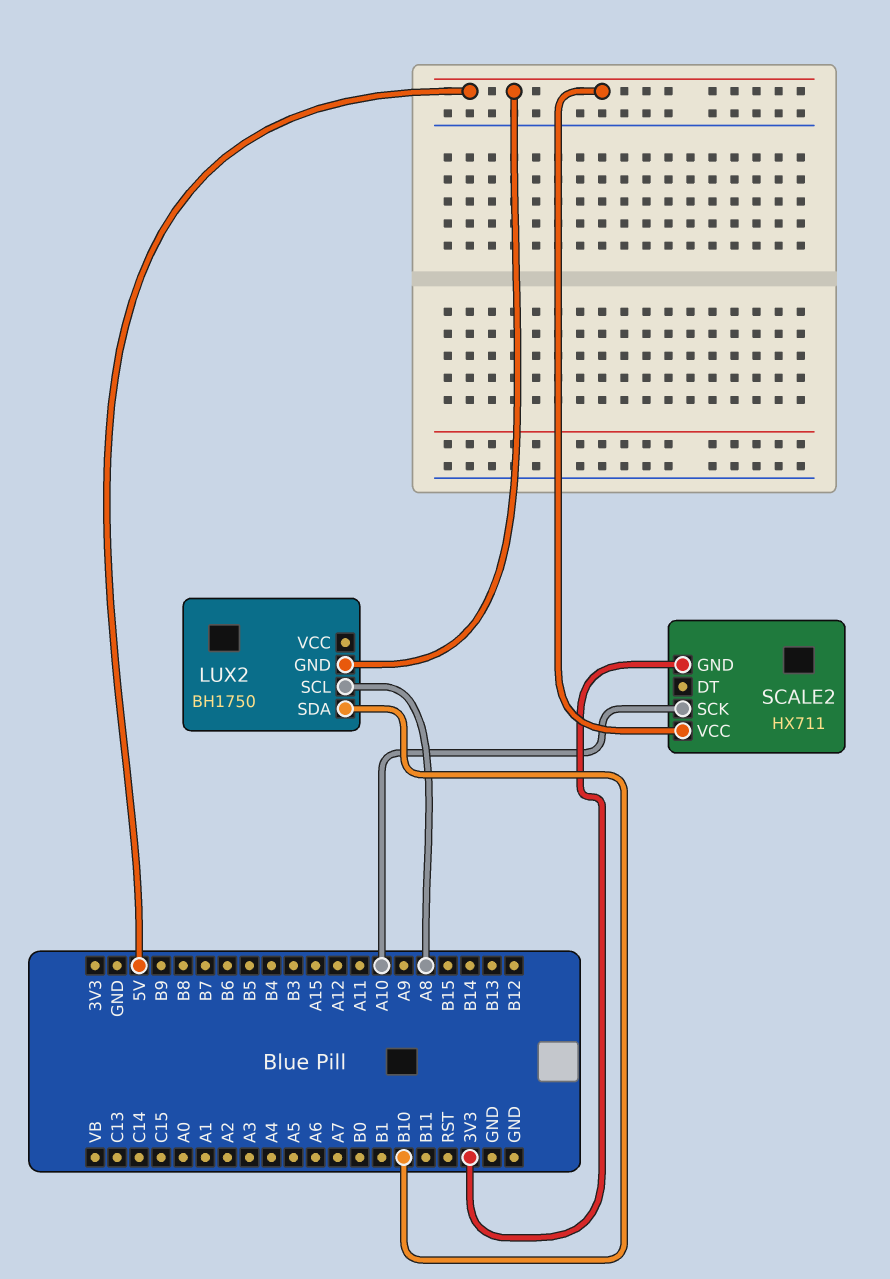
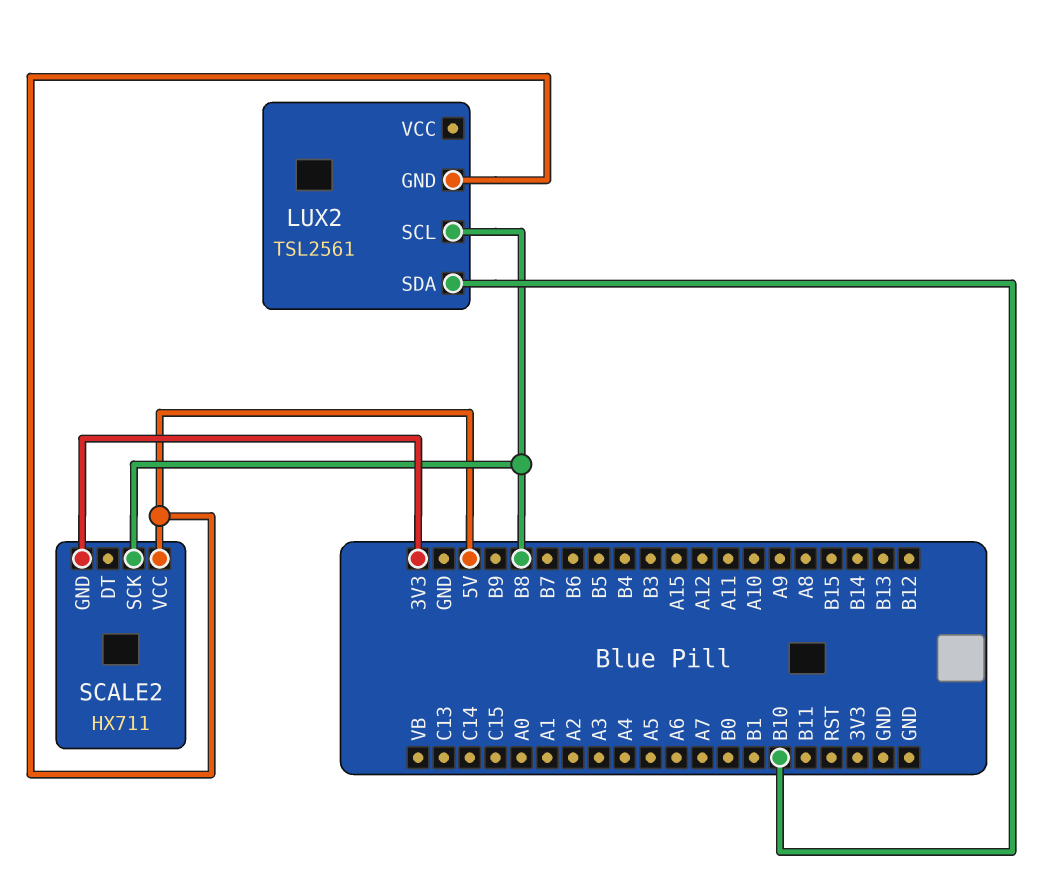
LUX2: BH1750 -> TSL2561
LUX2 pin SCL: A8 -> B8
SCALE2 pin SCK: A10 -> B8

